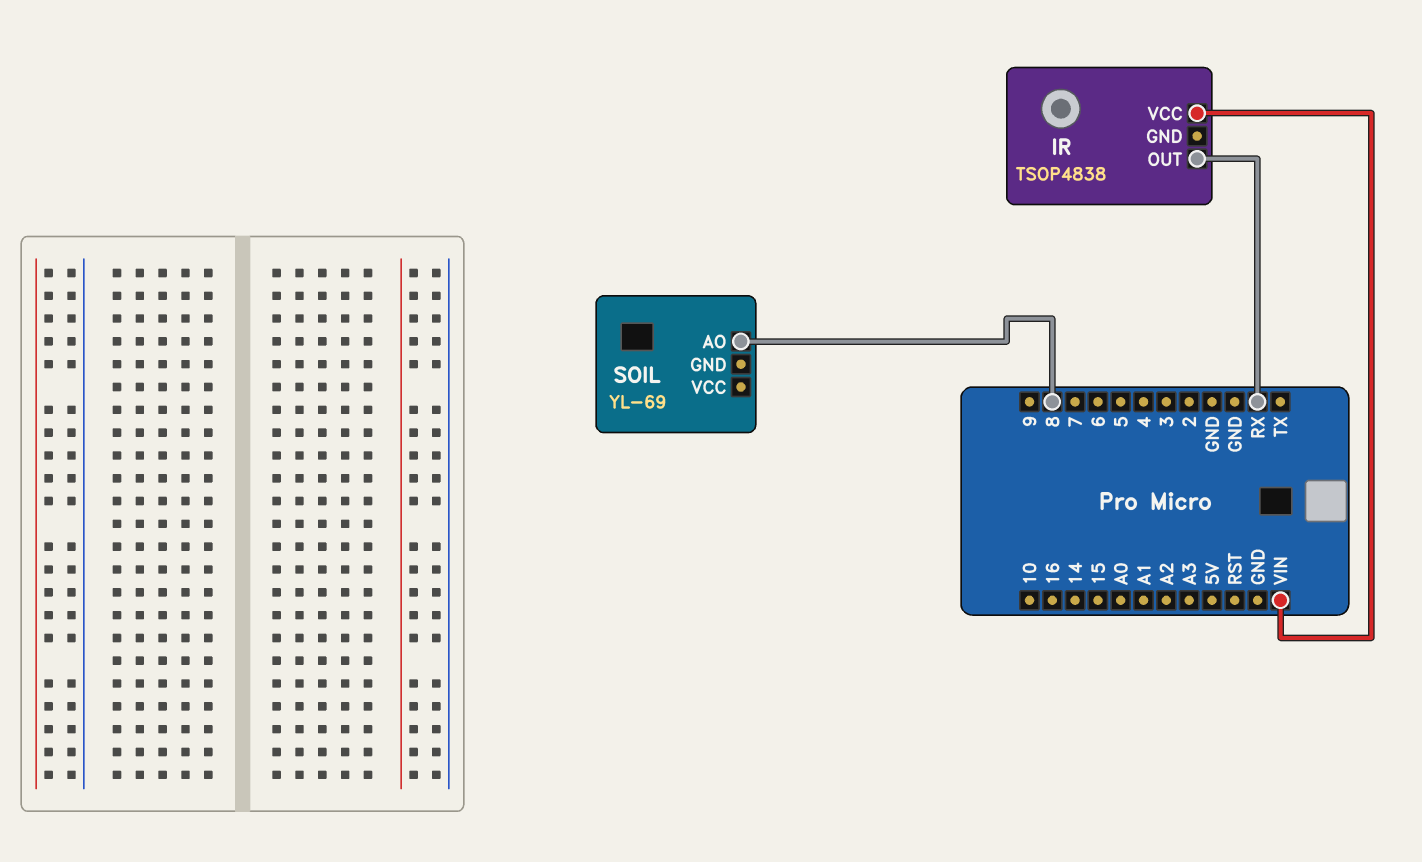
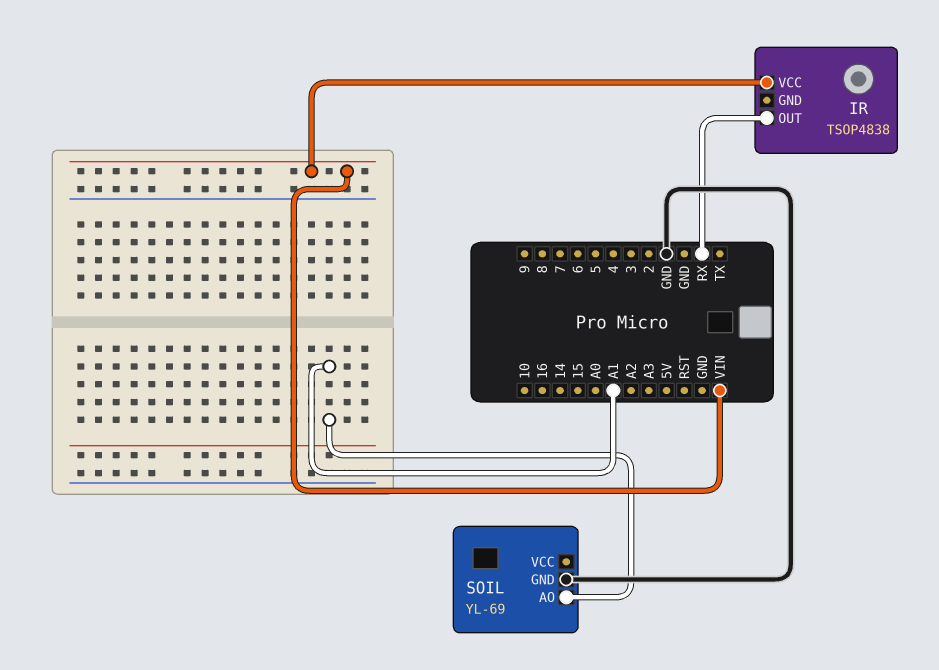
SOIL pin AO: 8 -> A1
SOIL pin GND: none -> GND

